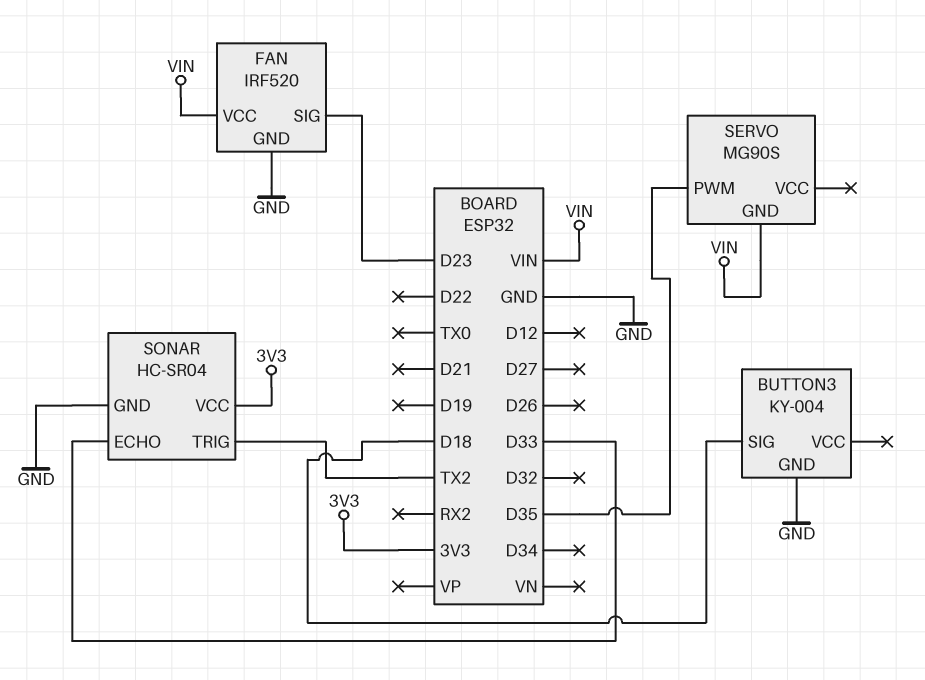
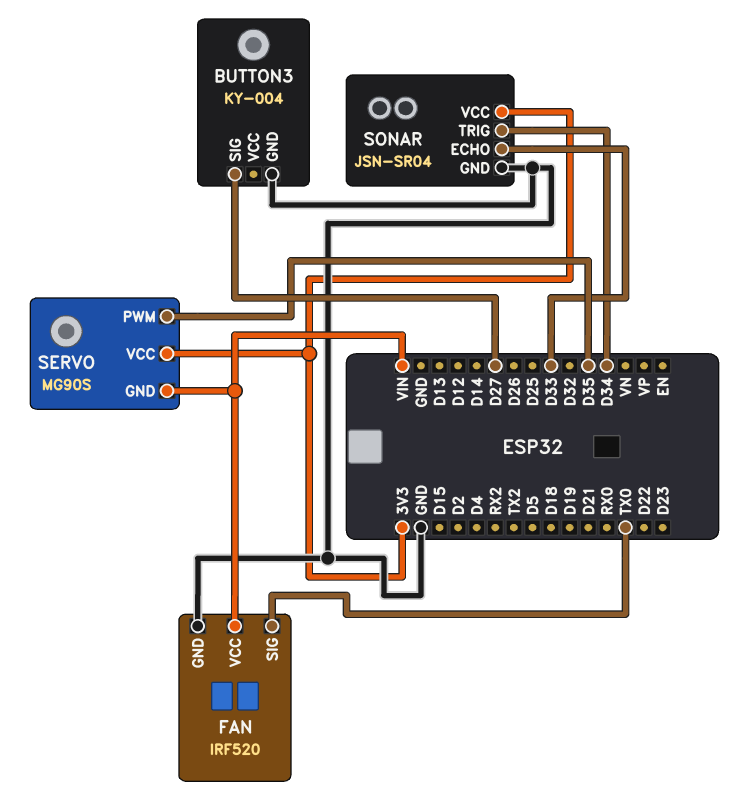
BUTTON3 pin SIG: D18 -> D27
FAN pin SIG: D23 -> TX0
SERVO pin VCC: none -> 3V3
SONAR: HC-SR04 -> JSN-SR04
SONAR pin TRIG: TX2 -> D34

